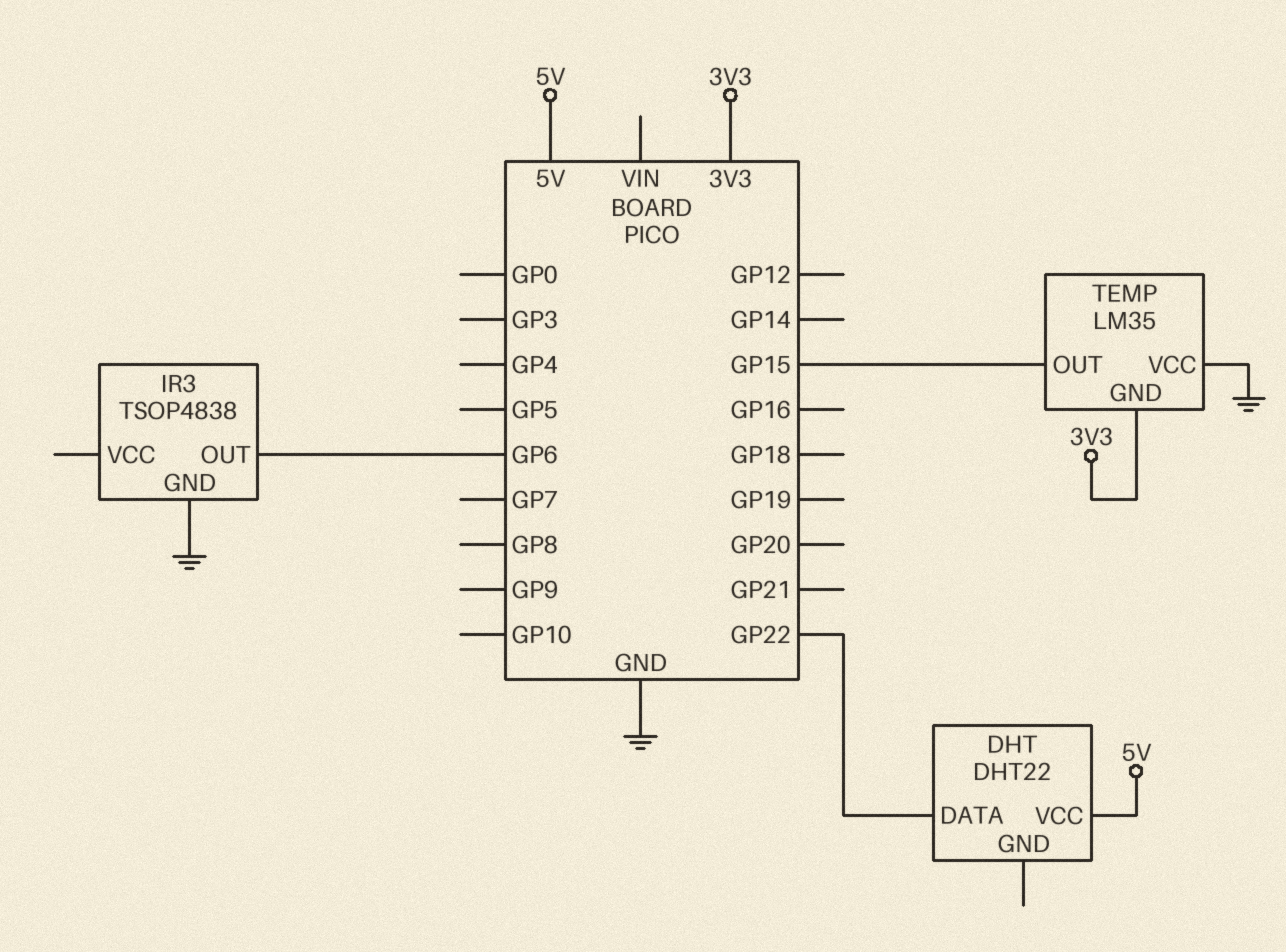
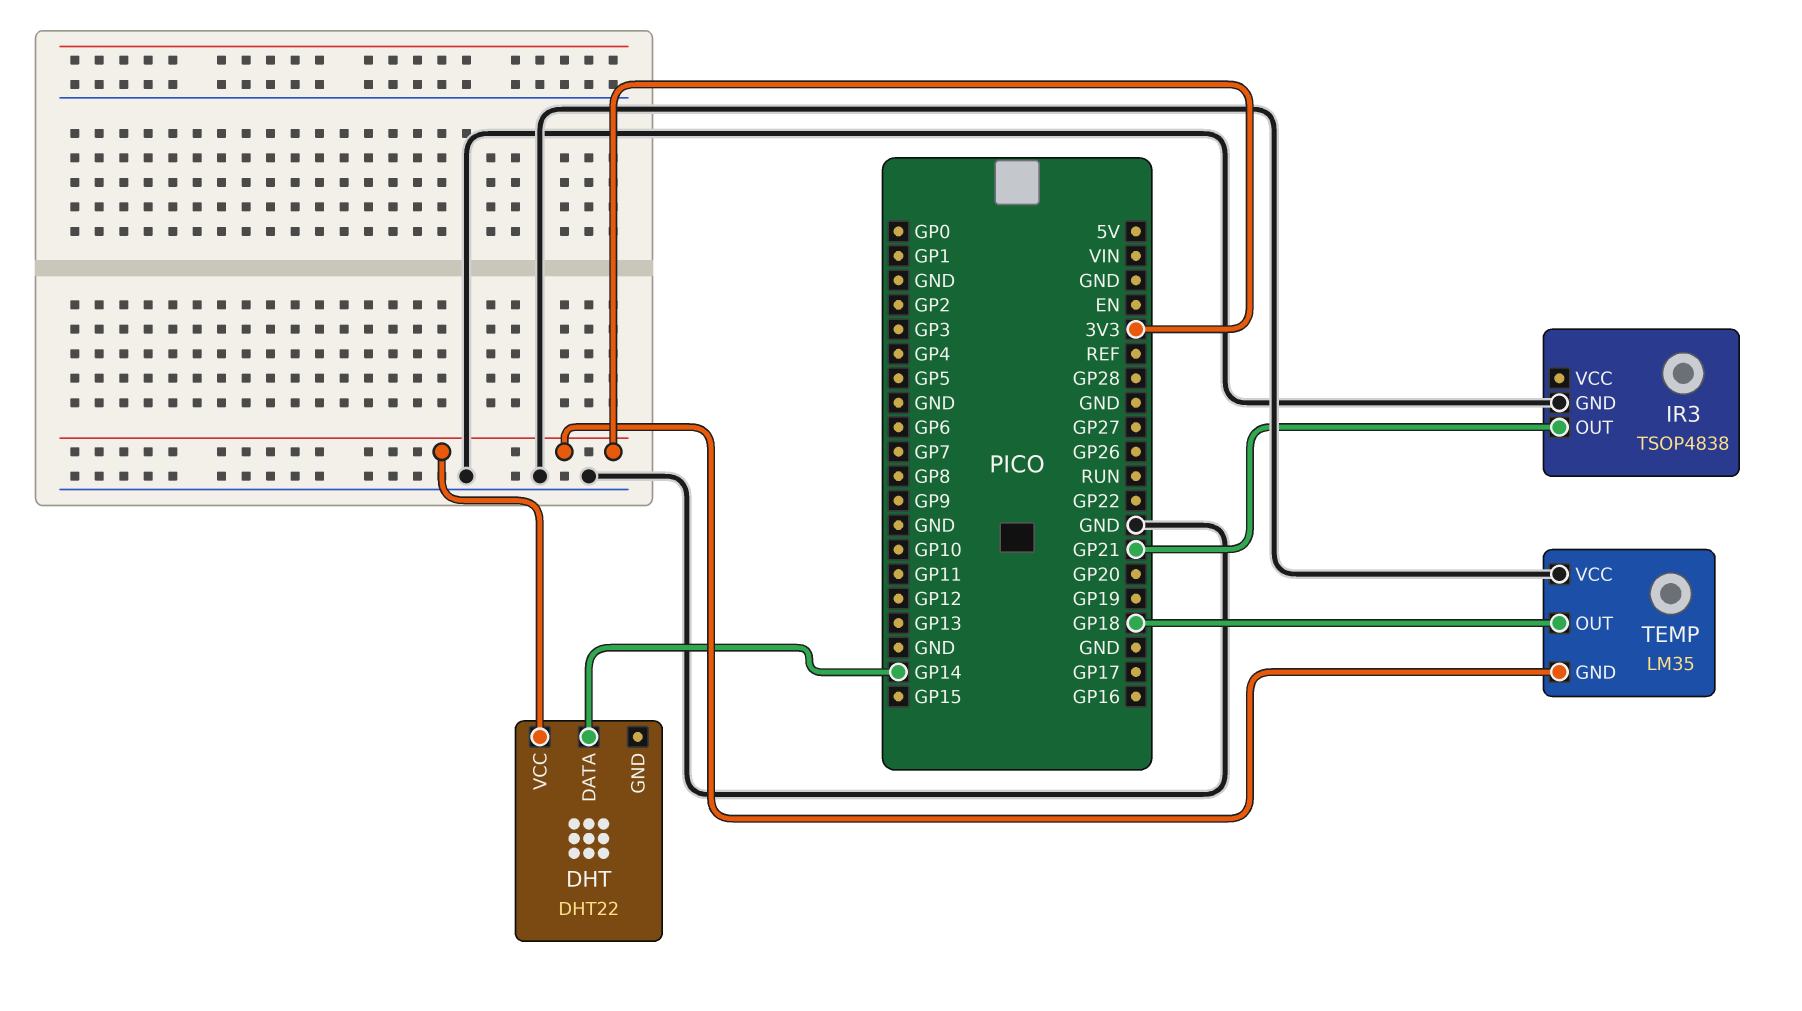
DHT pin DATA: GP22 -> GP14
DHT pin VCC: 5V -> 3V3
IR3 pin OUT: GP6 -> GP21
TEMP pin OUT: GP15 -> GP18

